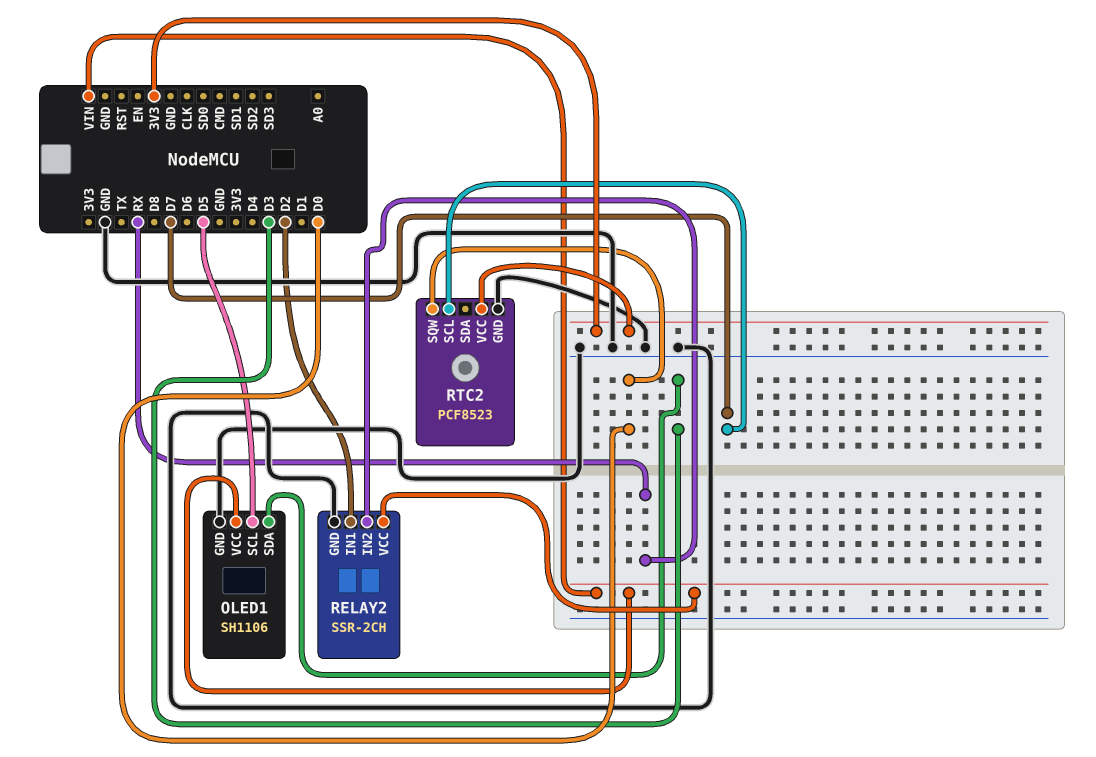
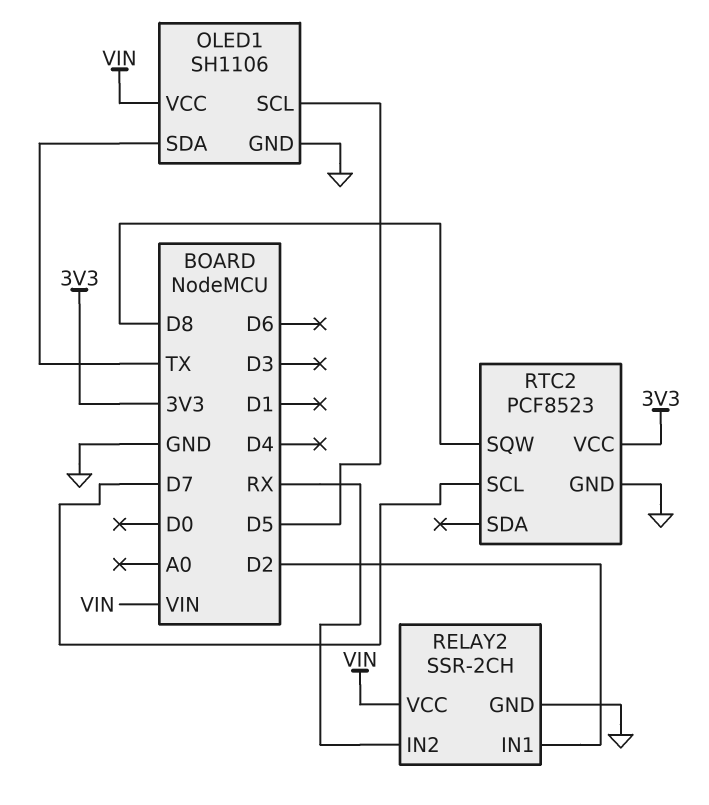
OLED1 pin SDA: D3 -> TX
RTC2 pin SQW: D0 -> D8

